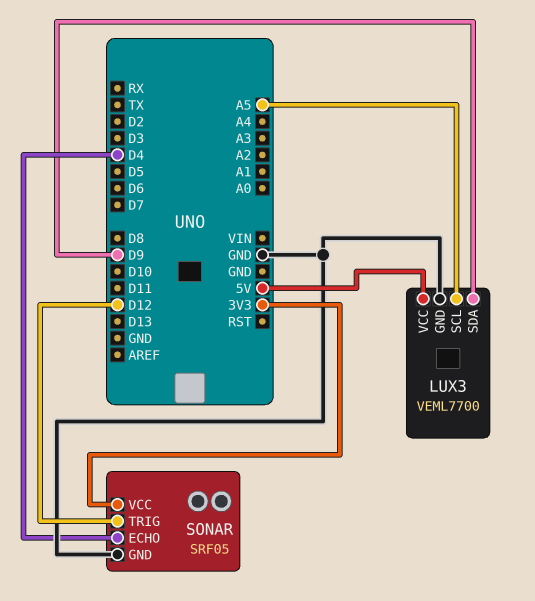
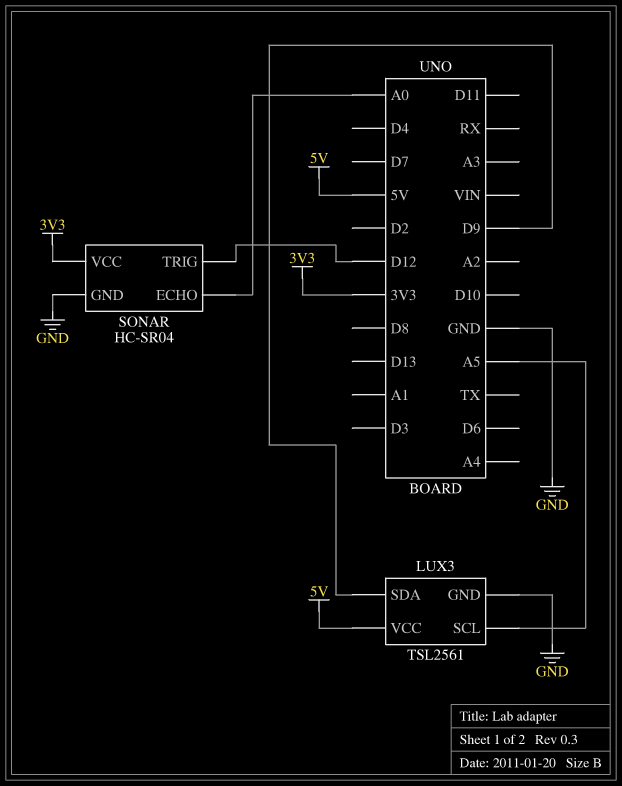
LUX3: VEML7700 -> TSL2561
SONAR: SRF05 -> HC-SR04
SONAR pin ECHO: D4 -> A0

